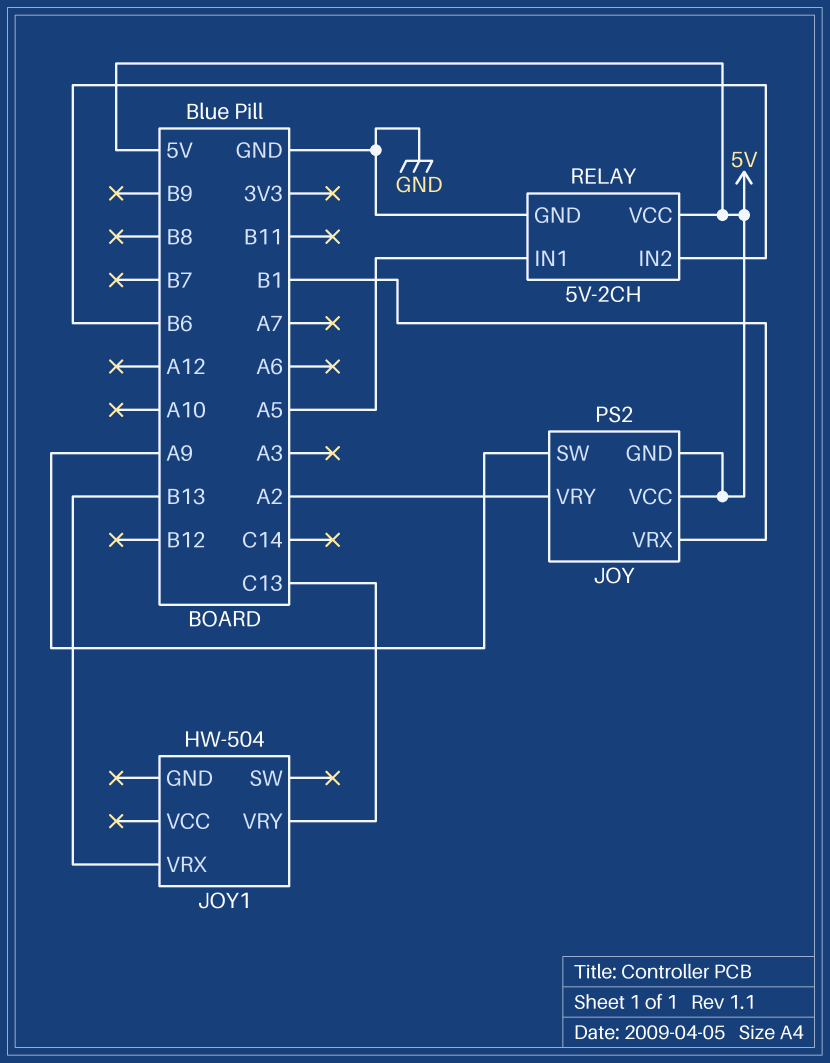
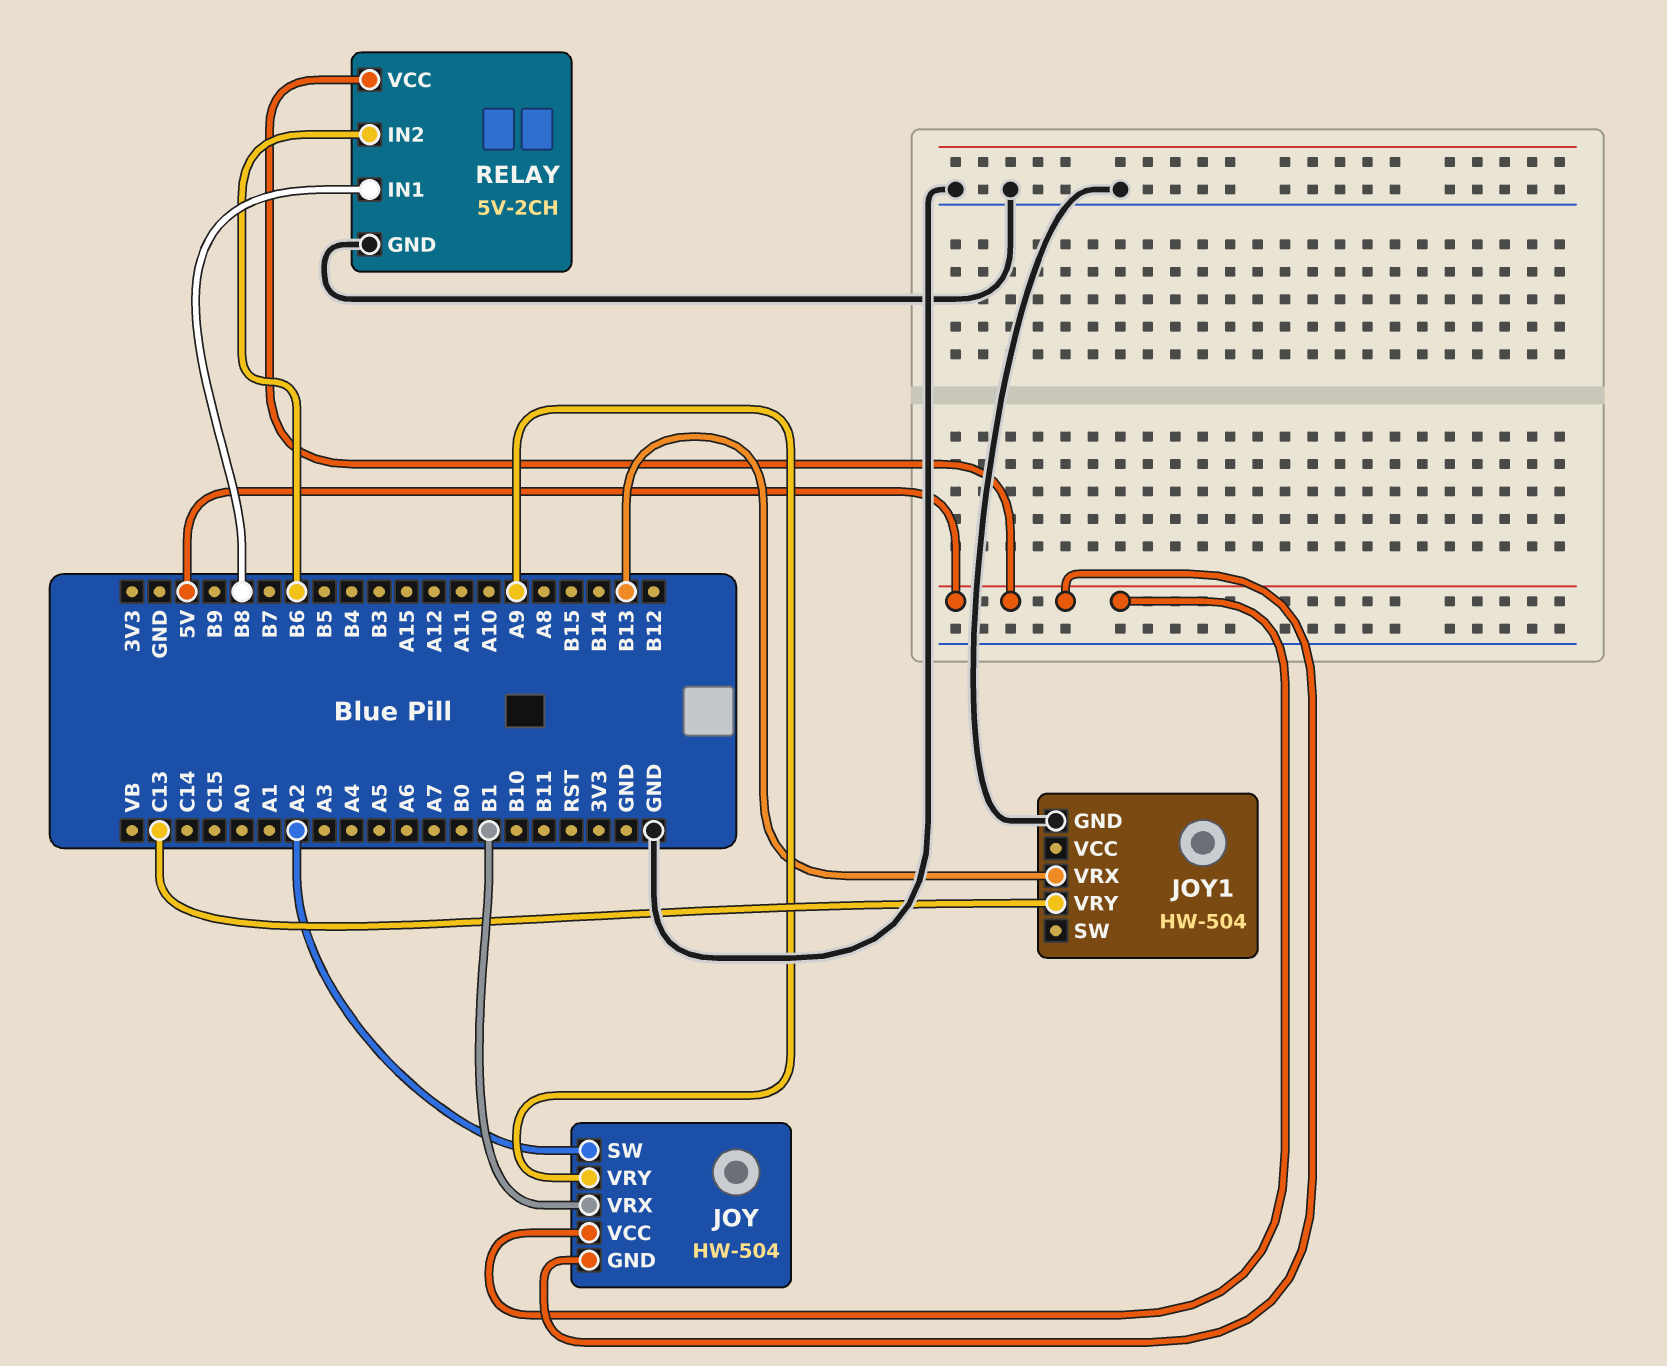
JOY: PS2 -> HW-504
JOY pin SW: A9 -> A2
JOY pin VRY: A2 -> A9
JOY1 pin GND: none -> GND
RELAY pin IN1: A5 -> B8

